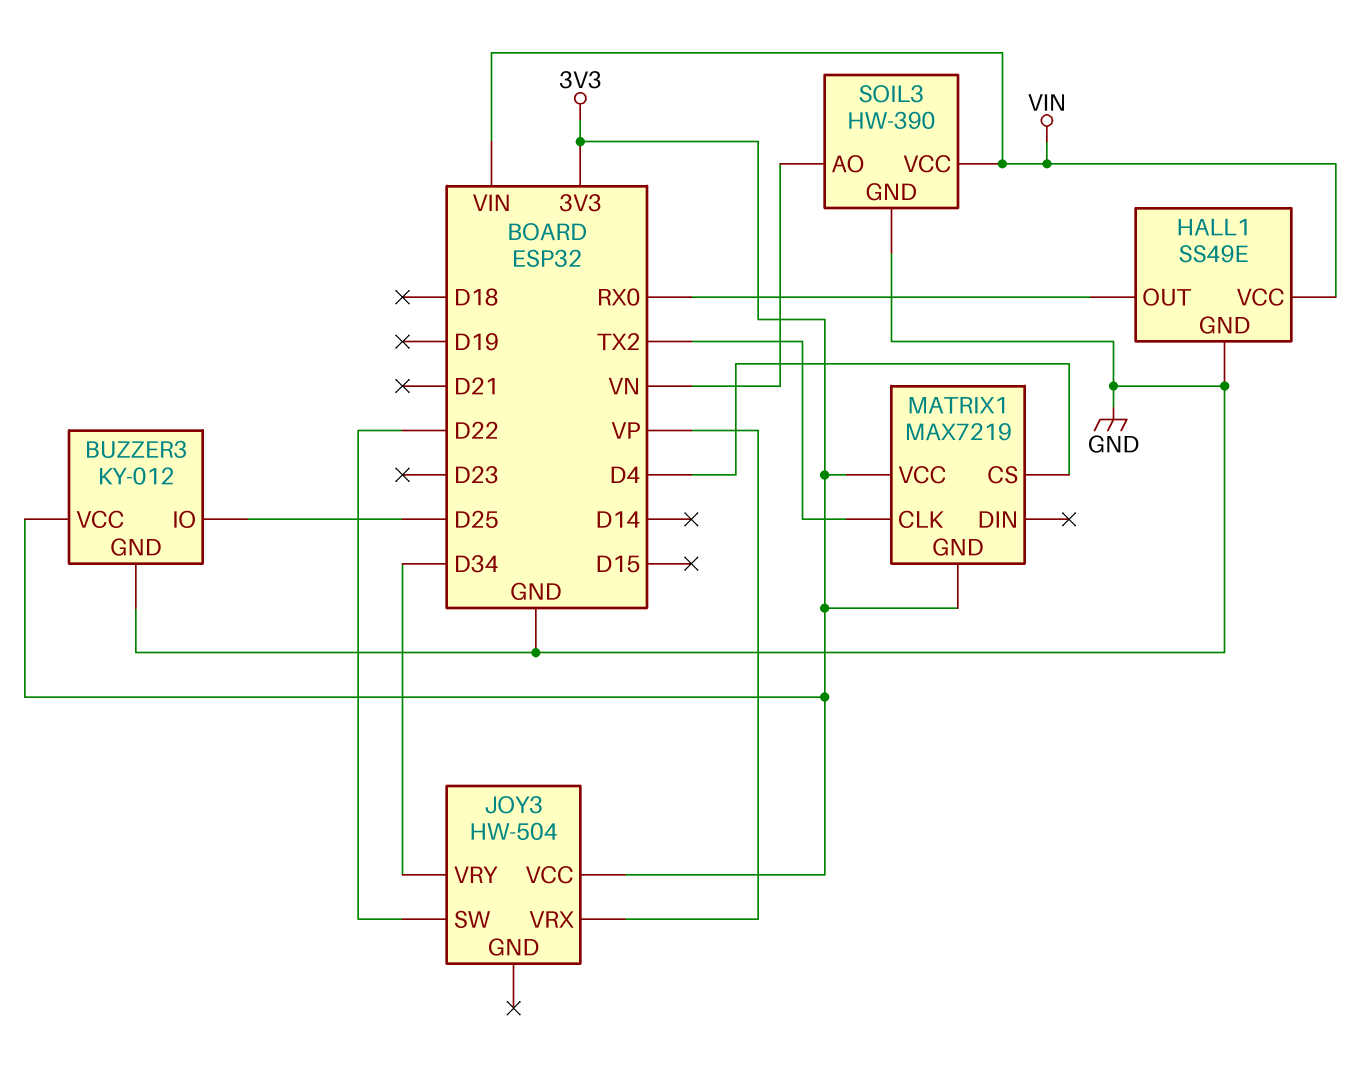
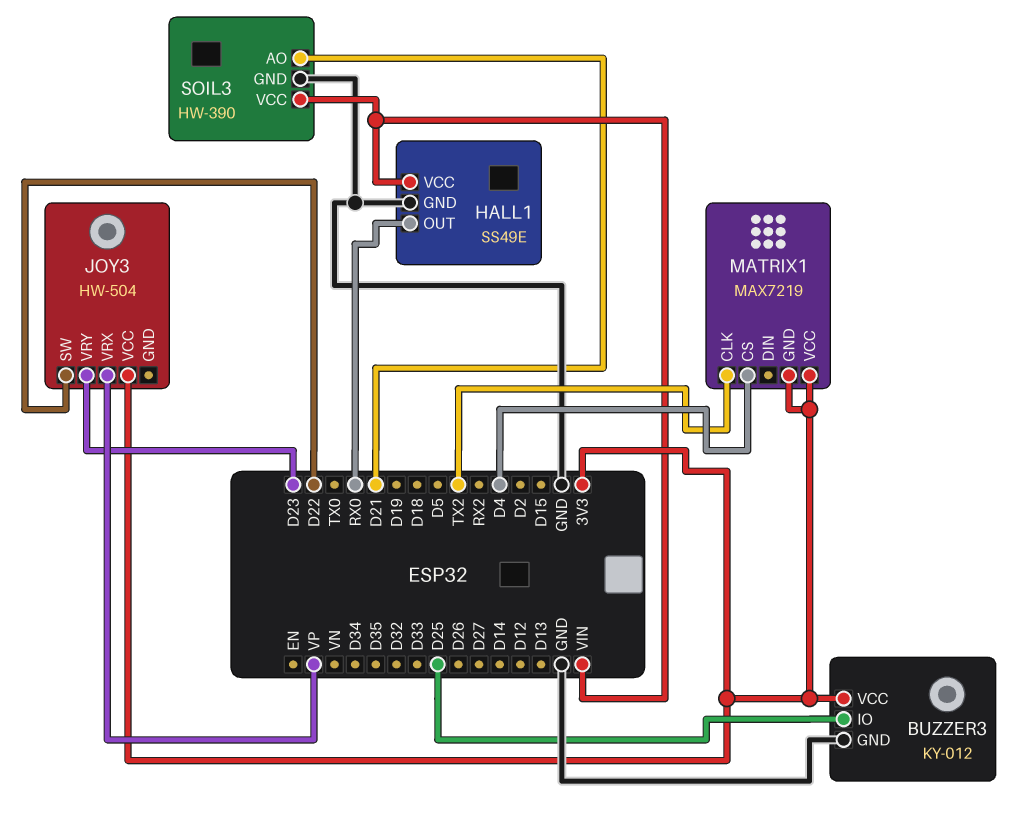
JOY3 pin VRY: D34 -> D23
SOIL3 pin AO: VN -> D21

